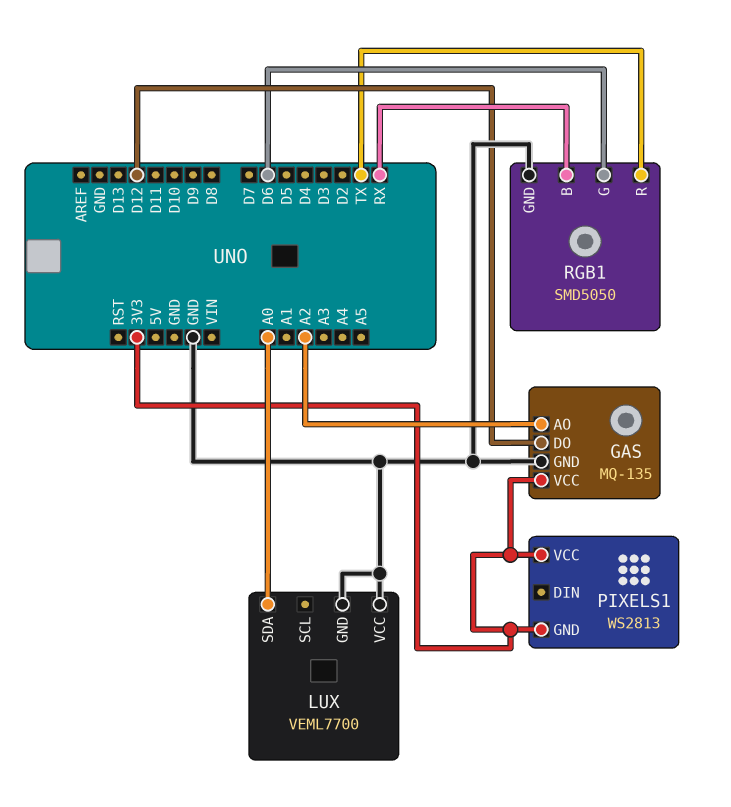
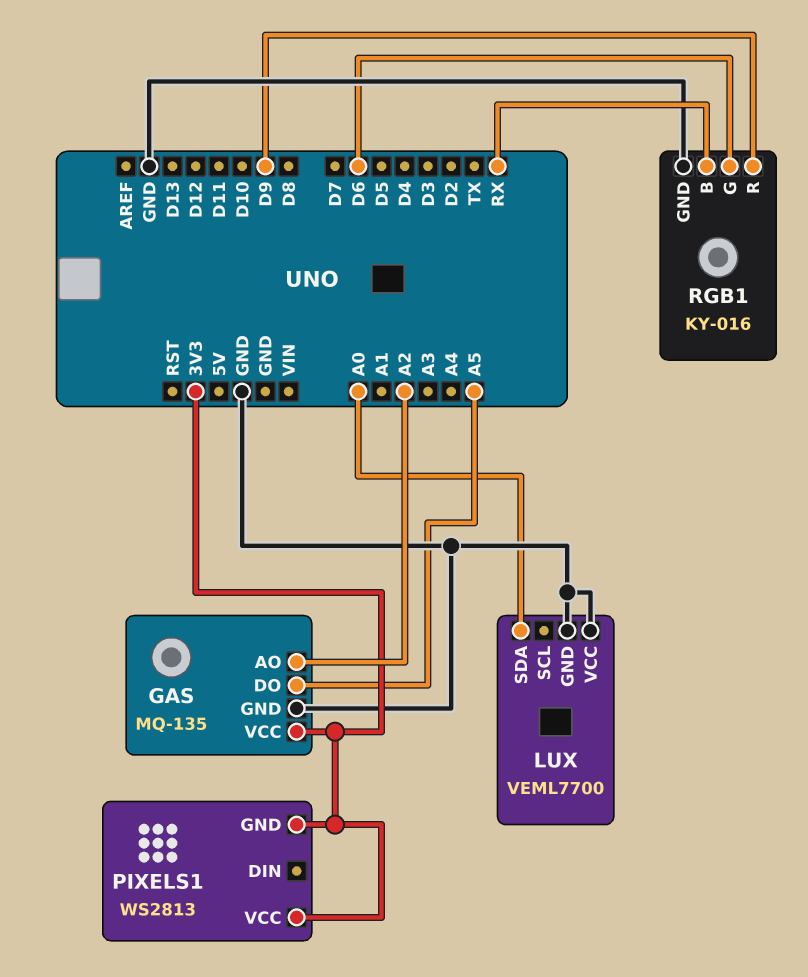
GAS pin DO: D12 -> A5
RGB1: SMD5050 -> KY-016
RGB1 pin R: TX -> D9

